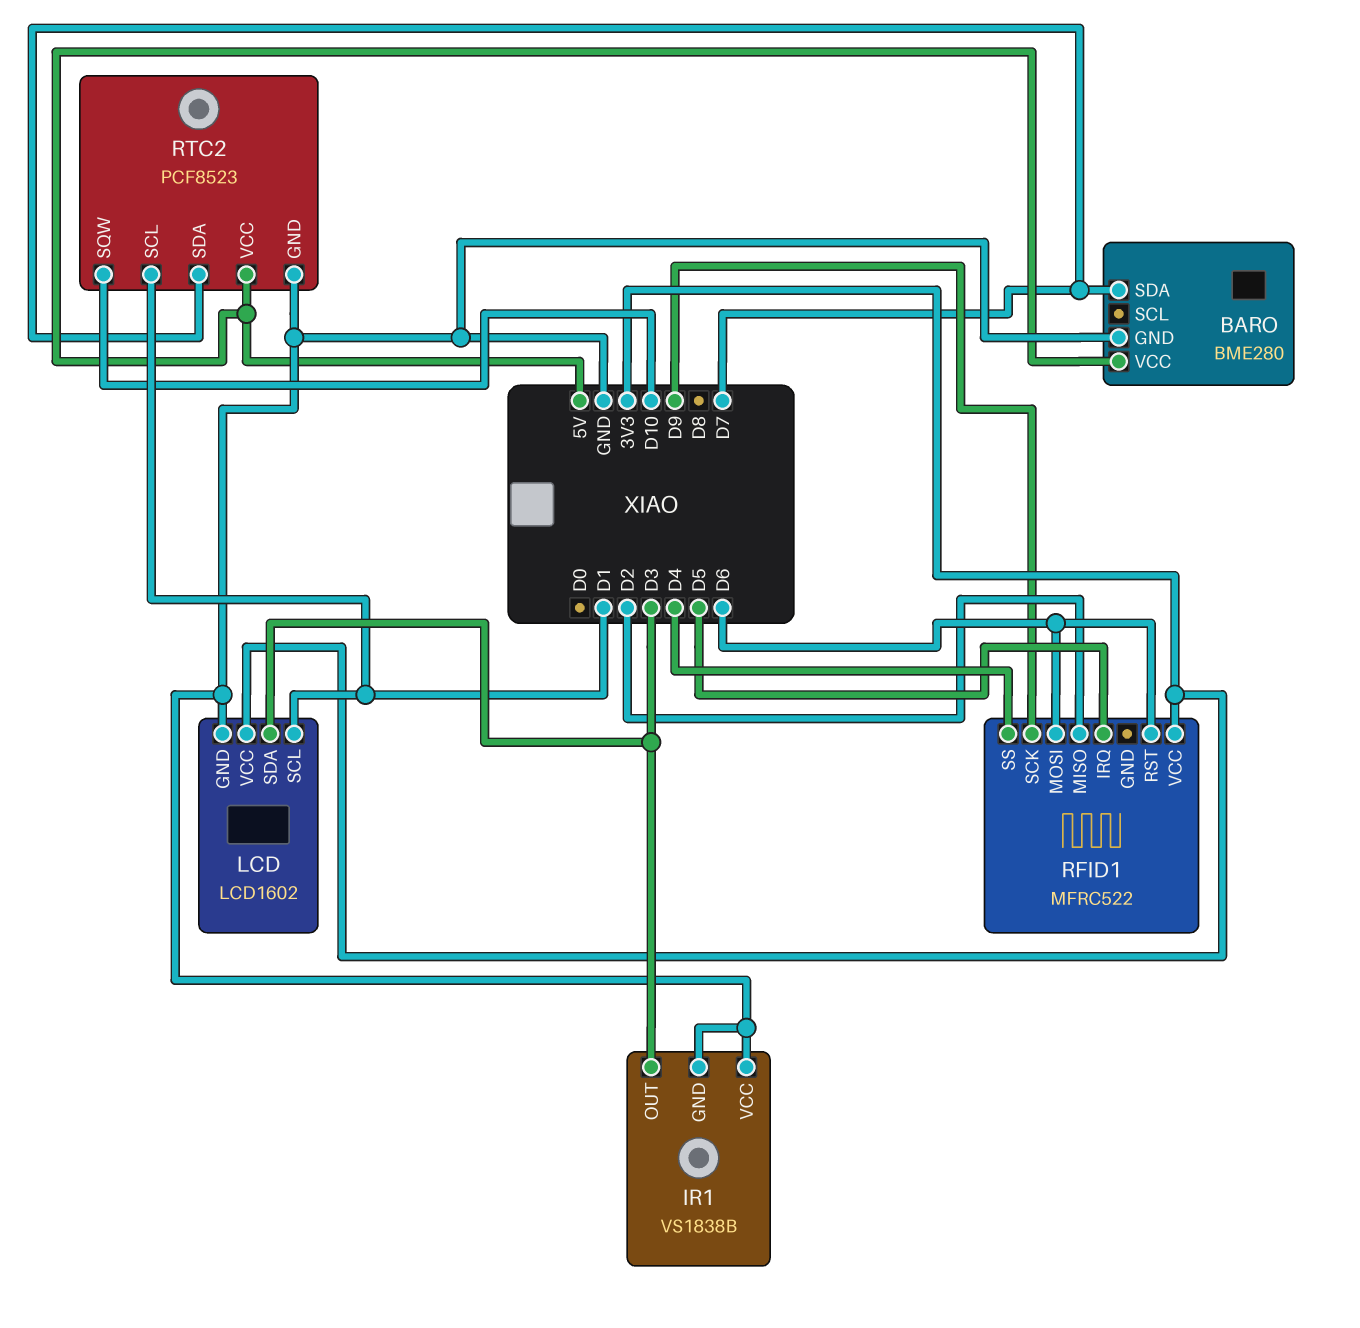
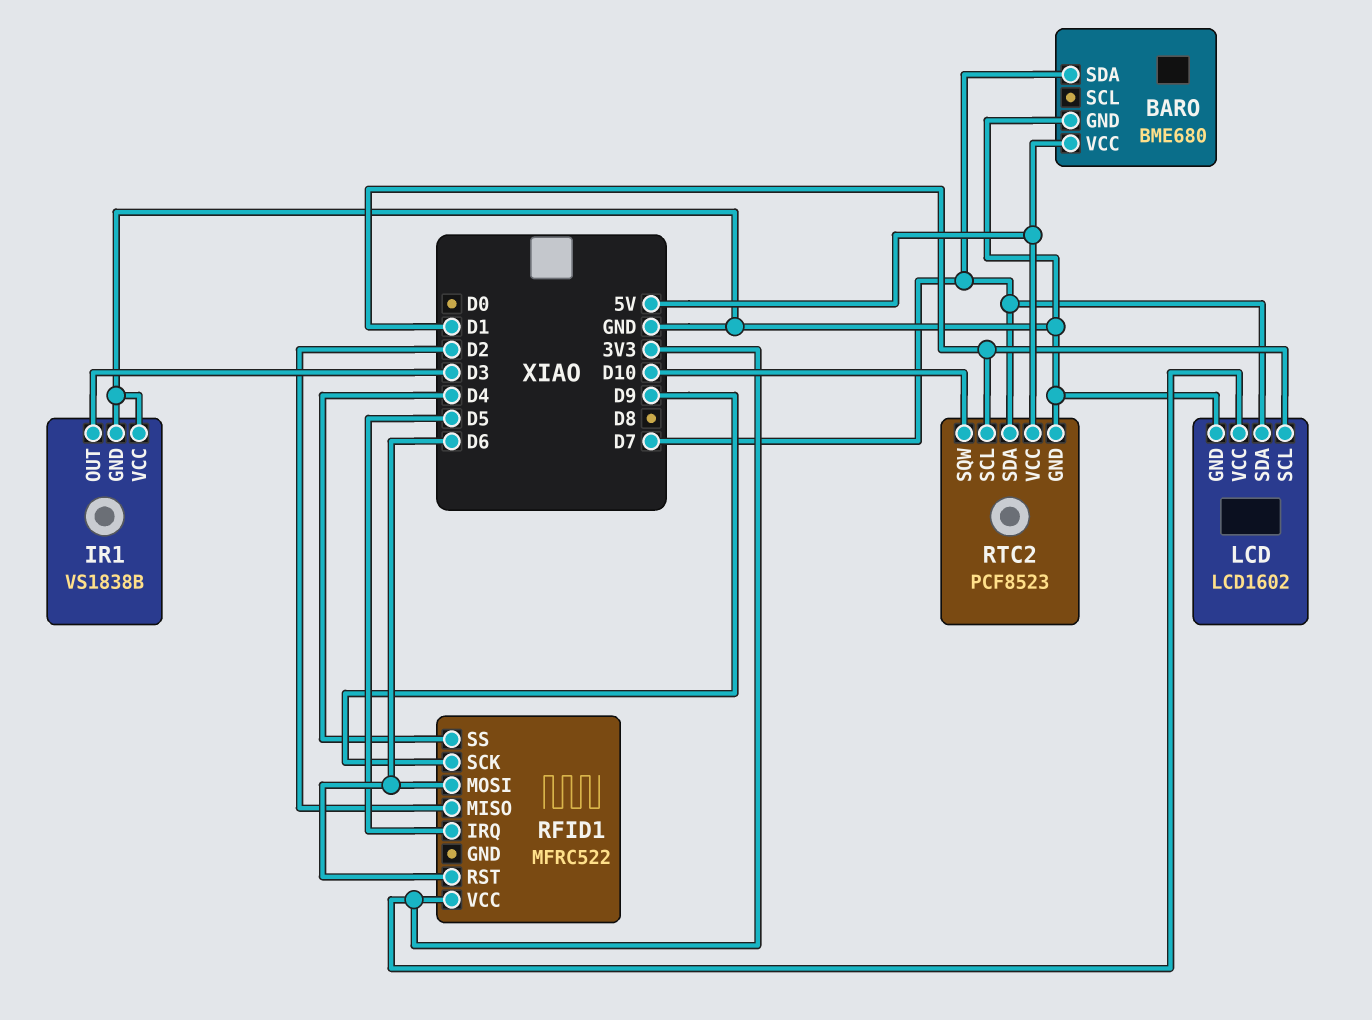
BARO: BME280 -> BME680
LCD pin SDA: D3 -> D7

